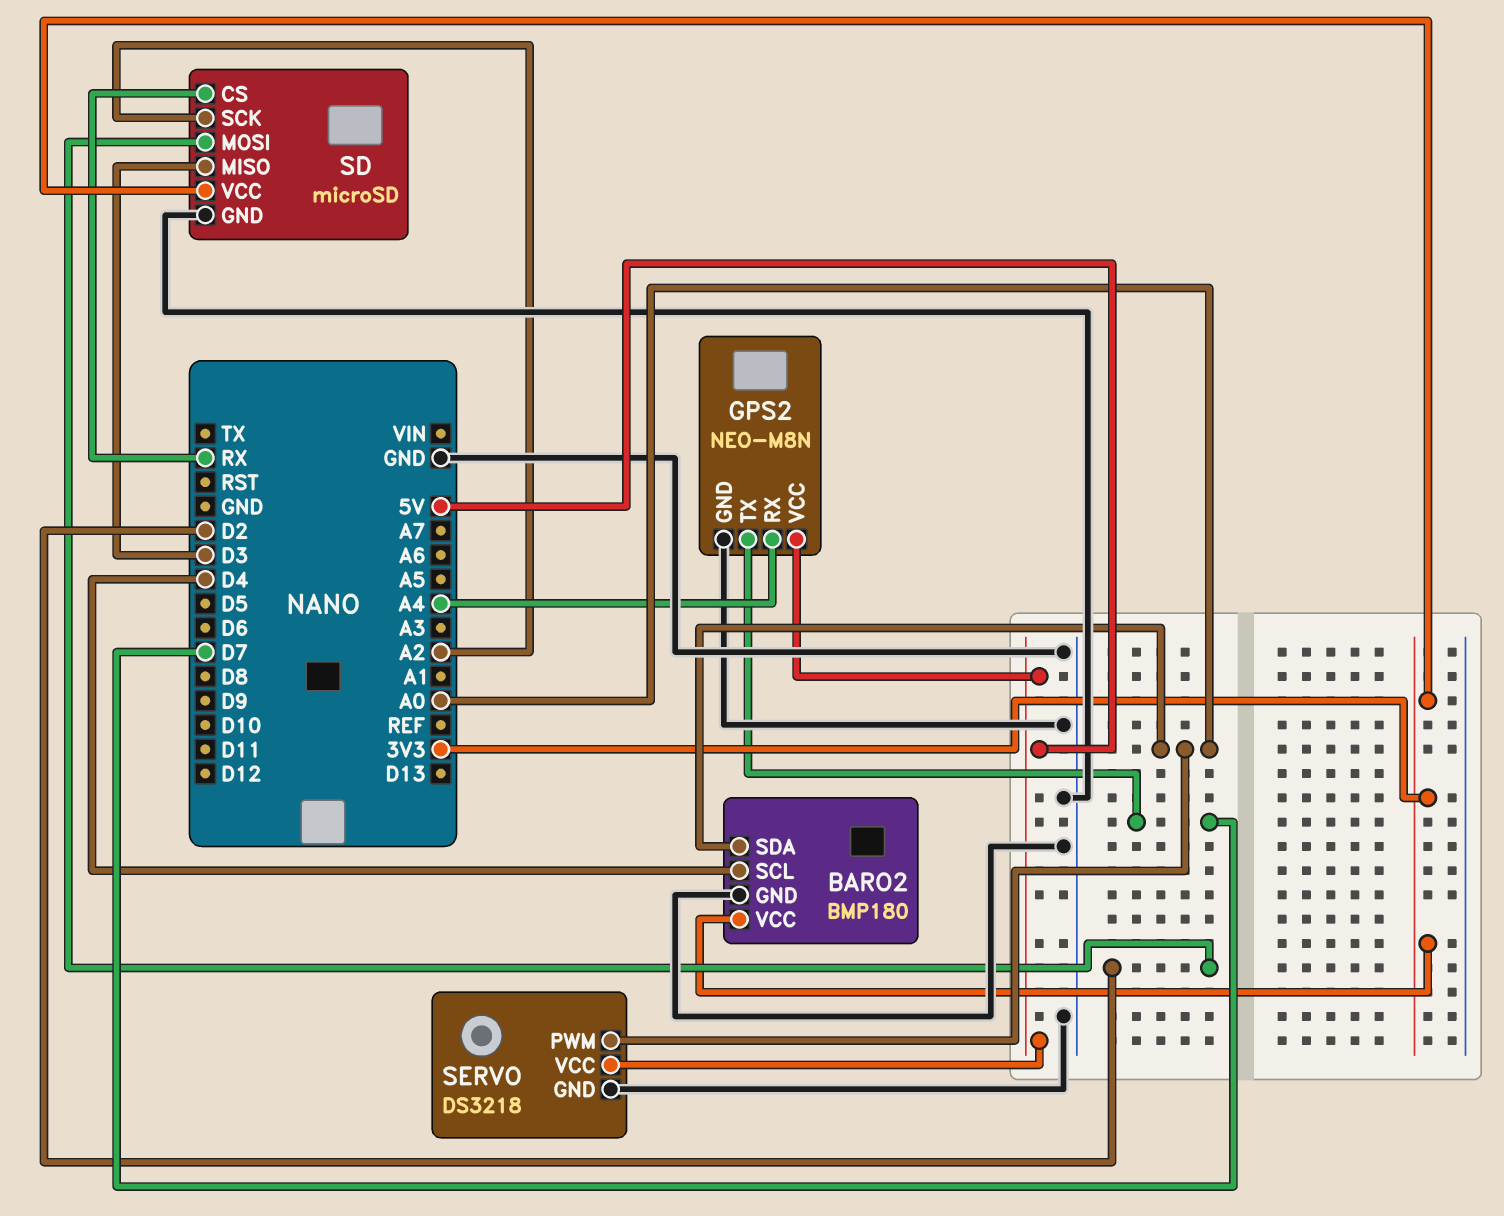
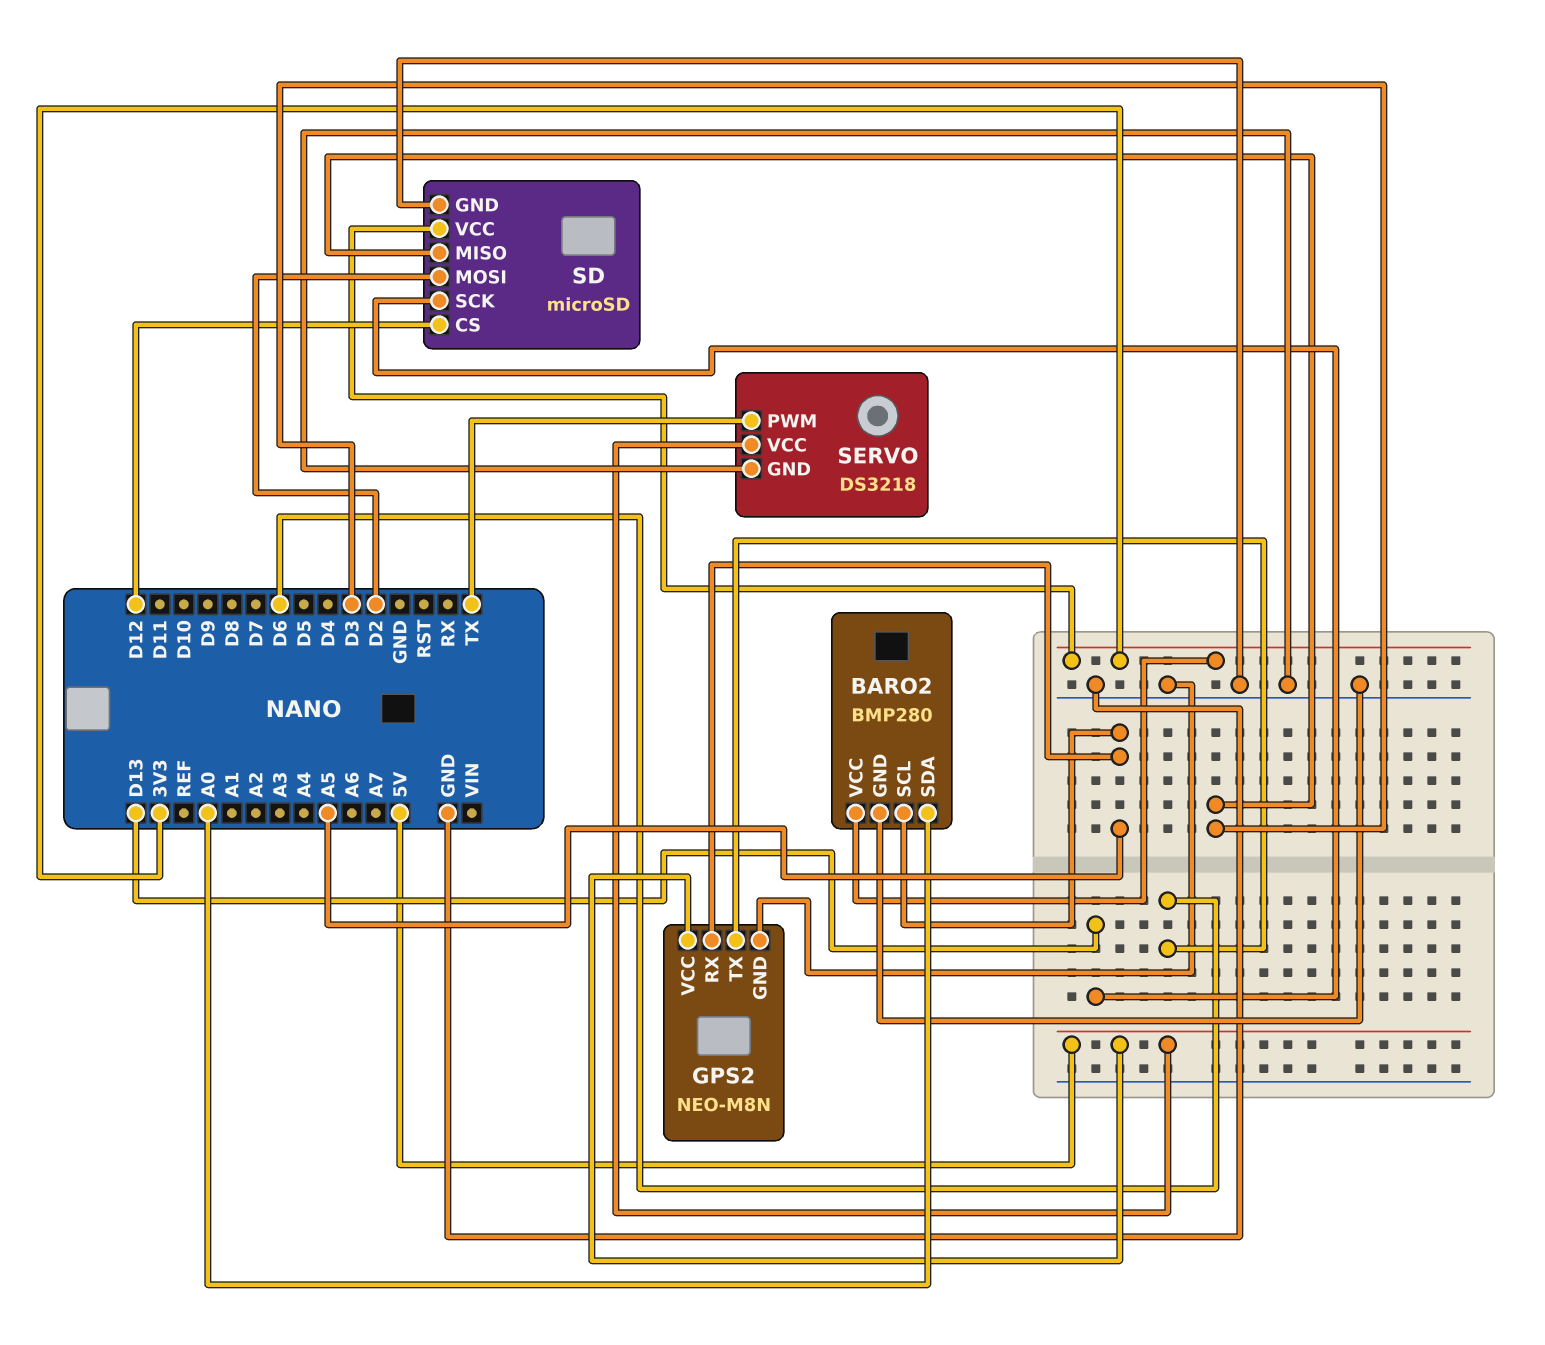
BARO2: BMP180 -> BMP280
BARO2 pin SCL: D4 -> A5
GPS2 pin RX: A4 -> A5
GPS2 pin TX: D7 -> D6
SD pin CS: RX -> D12
SD pin SCK: A2 -> D13
SERVO pin PWM: A0 -> TX

